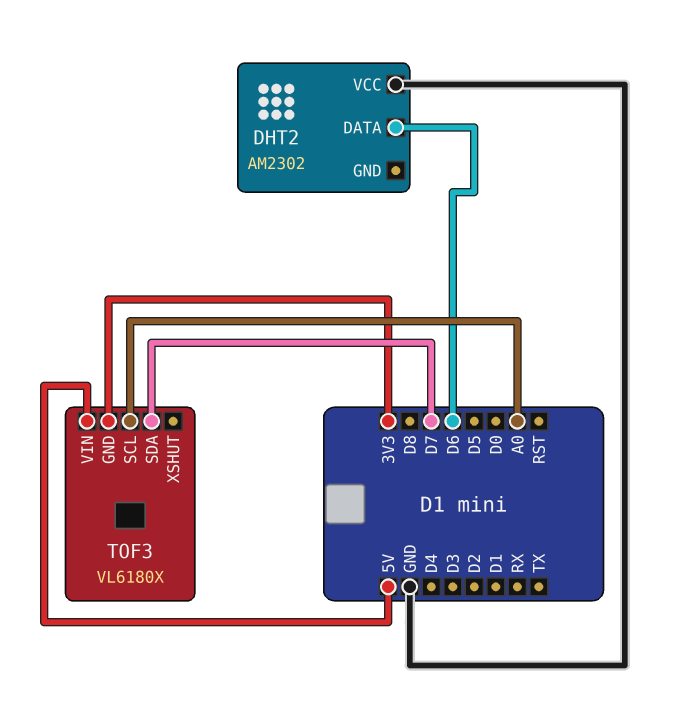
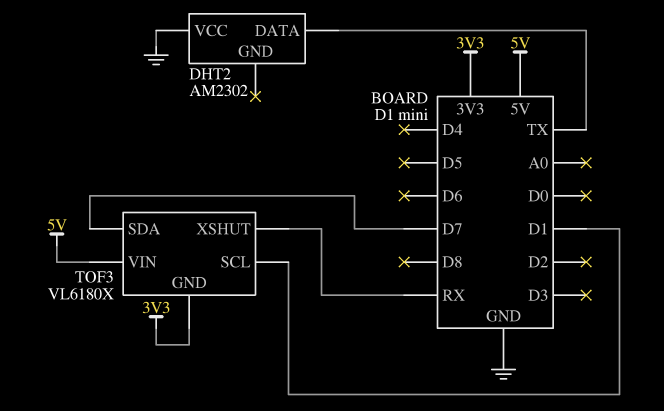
DHT2 pin DATA: D6 -> TX
TOF3 pin SCL: A0 -> D1
TOF3 pin XSHUT: none -> RX

